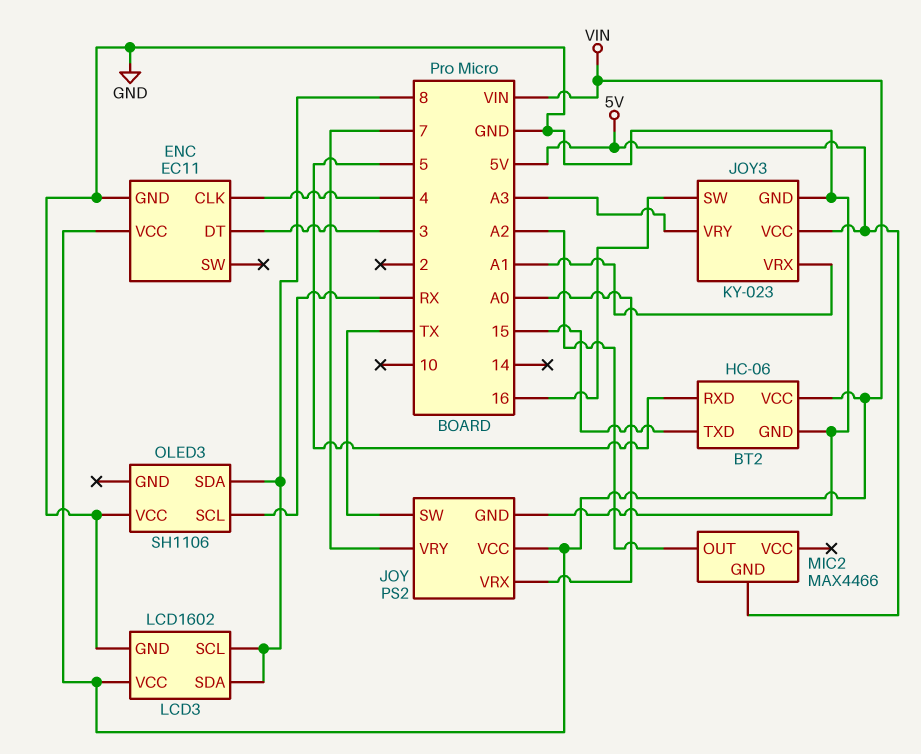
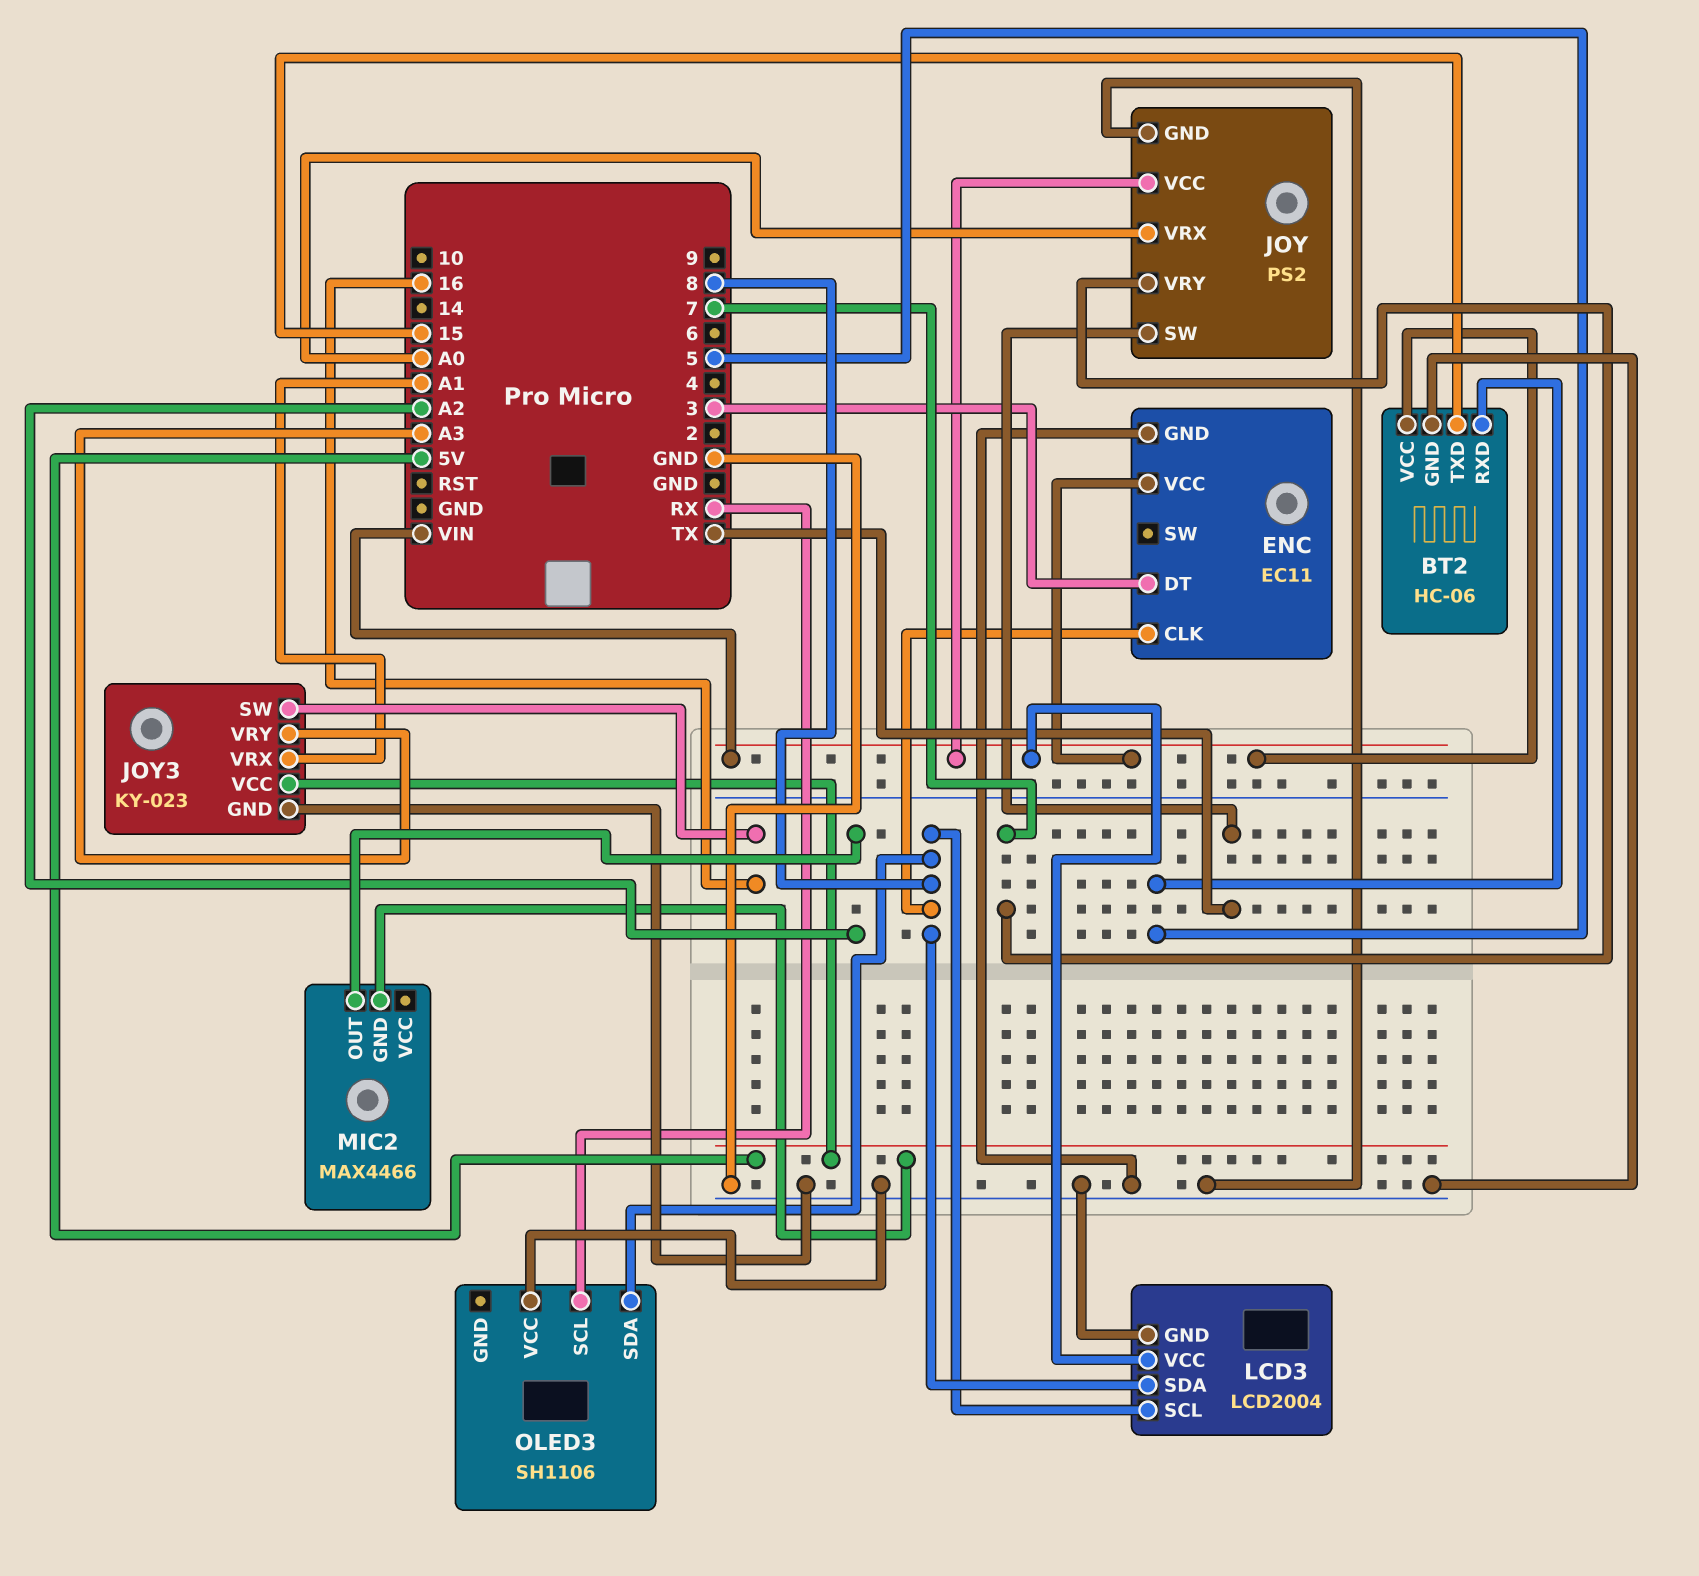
ENC pin CLK: 4 -> 8
LCD3: LCD1602 -> LCD2004

